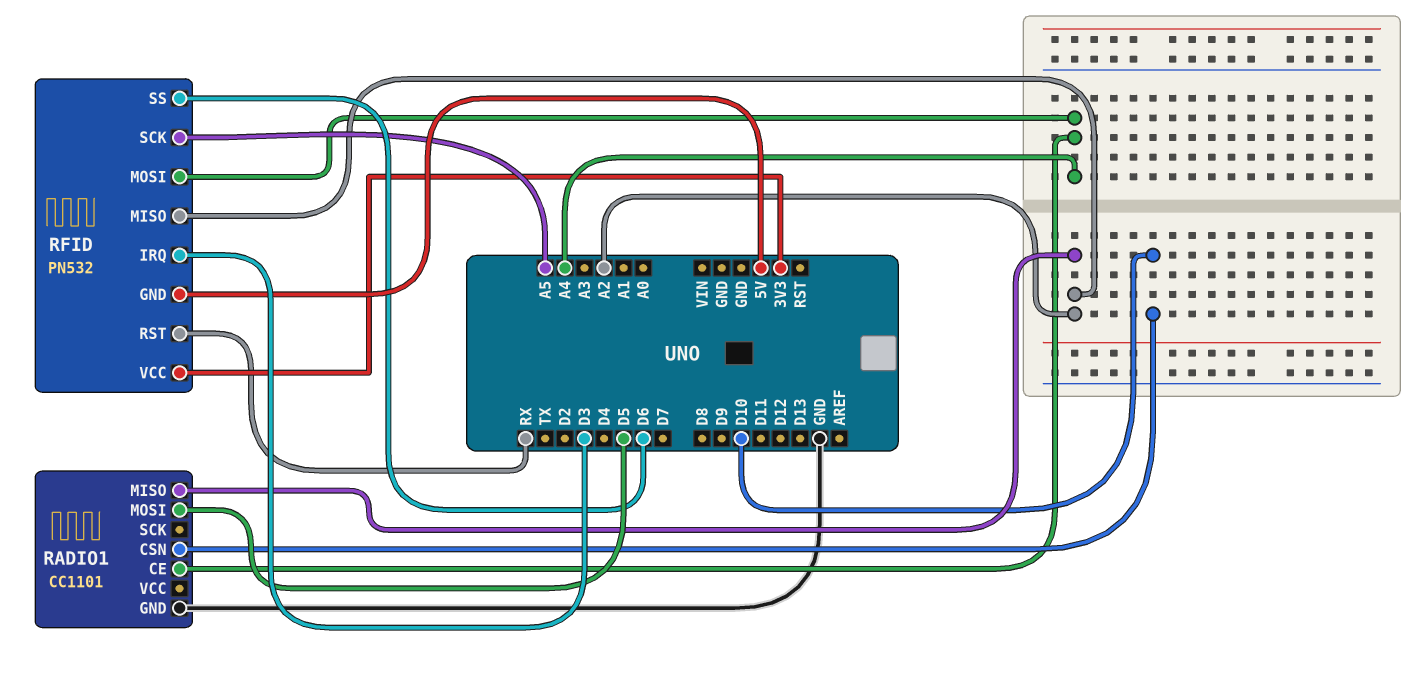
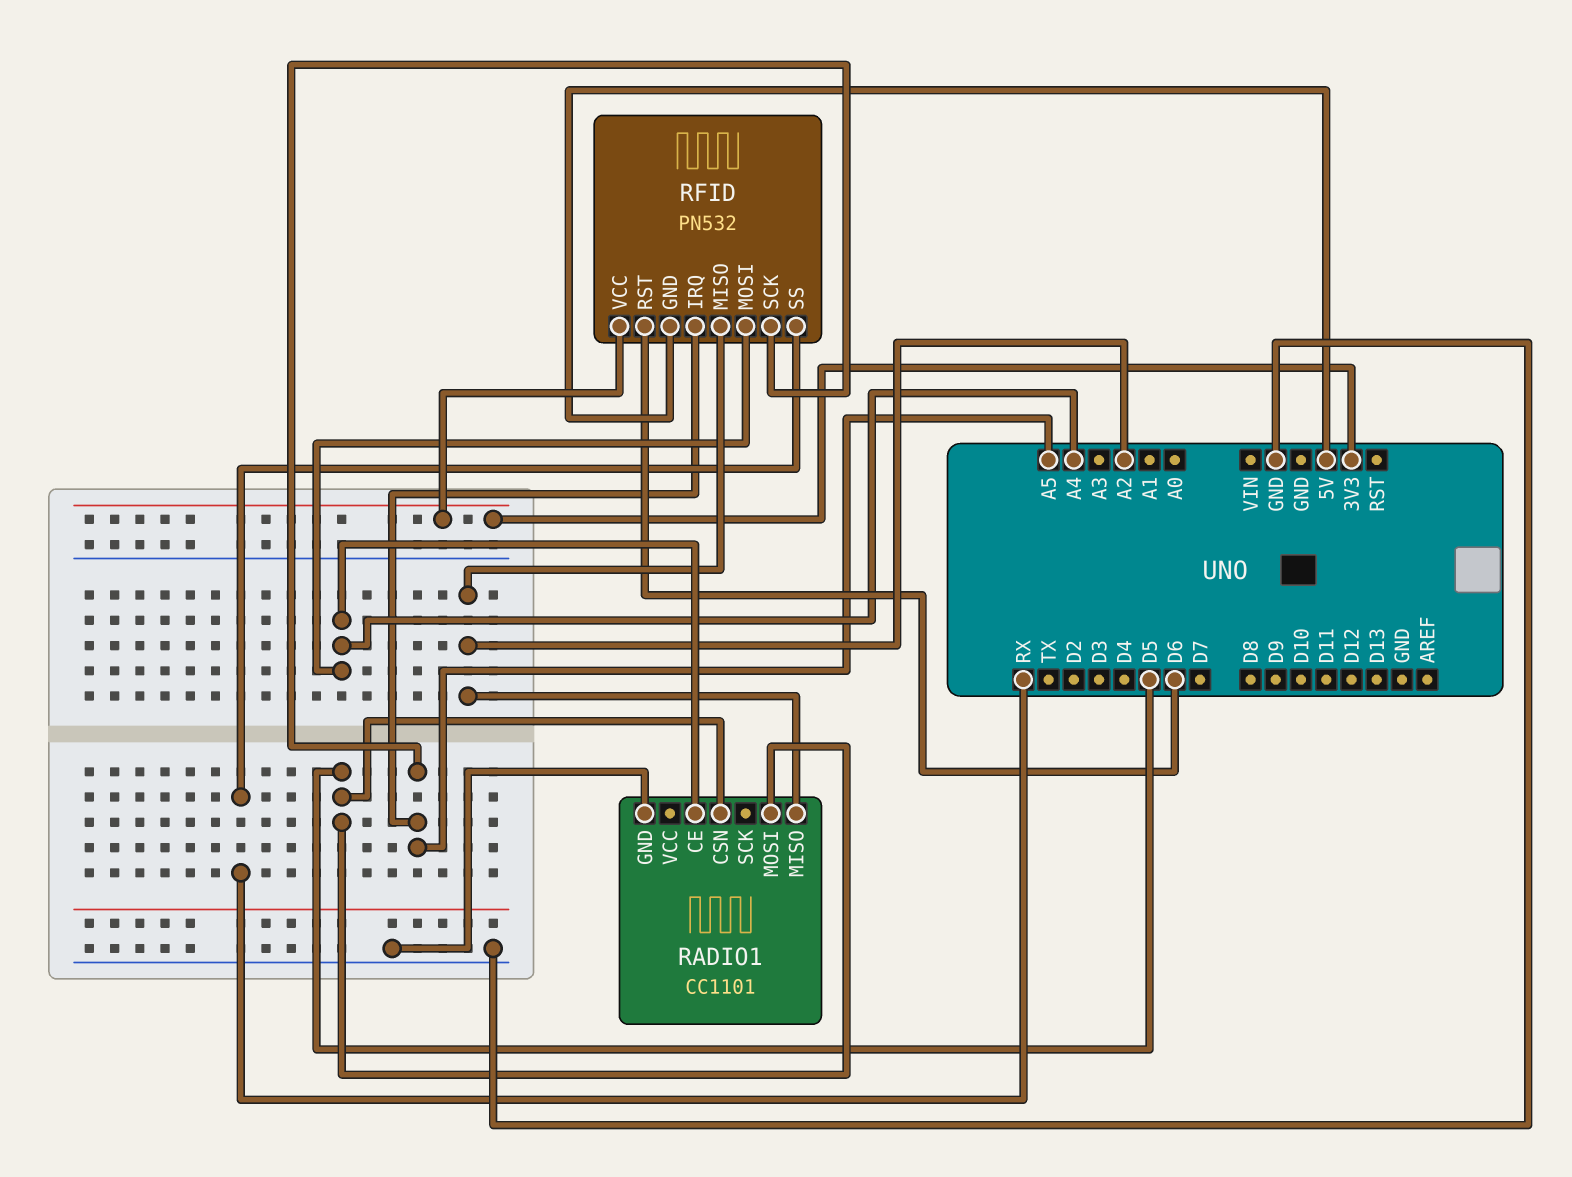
RADIO1 pin CSN: D10 -> D5
RFID pin IRQ: D3 -> A5
RFID pin RST: RX -> D6
RFID pin SS: D6 -> RX

